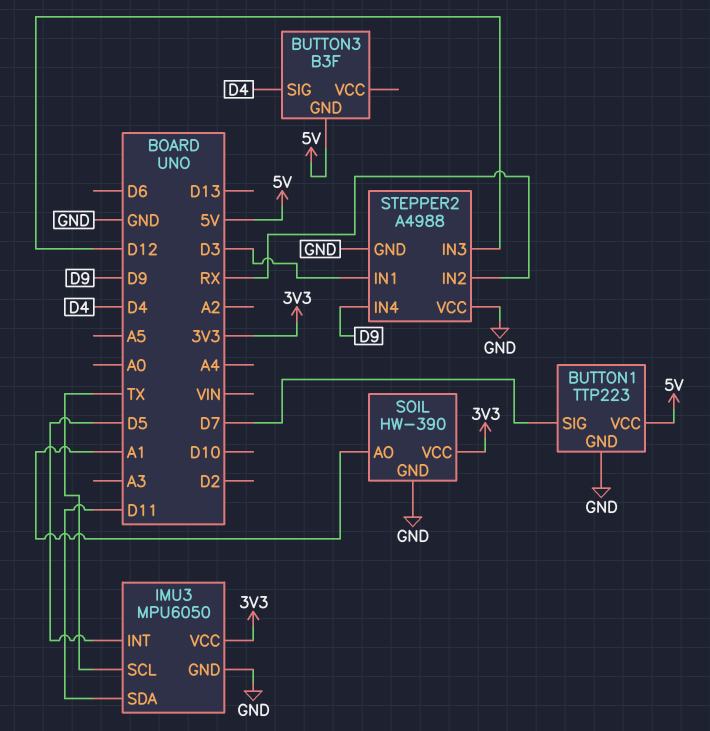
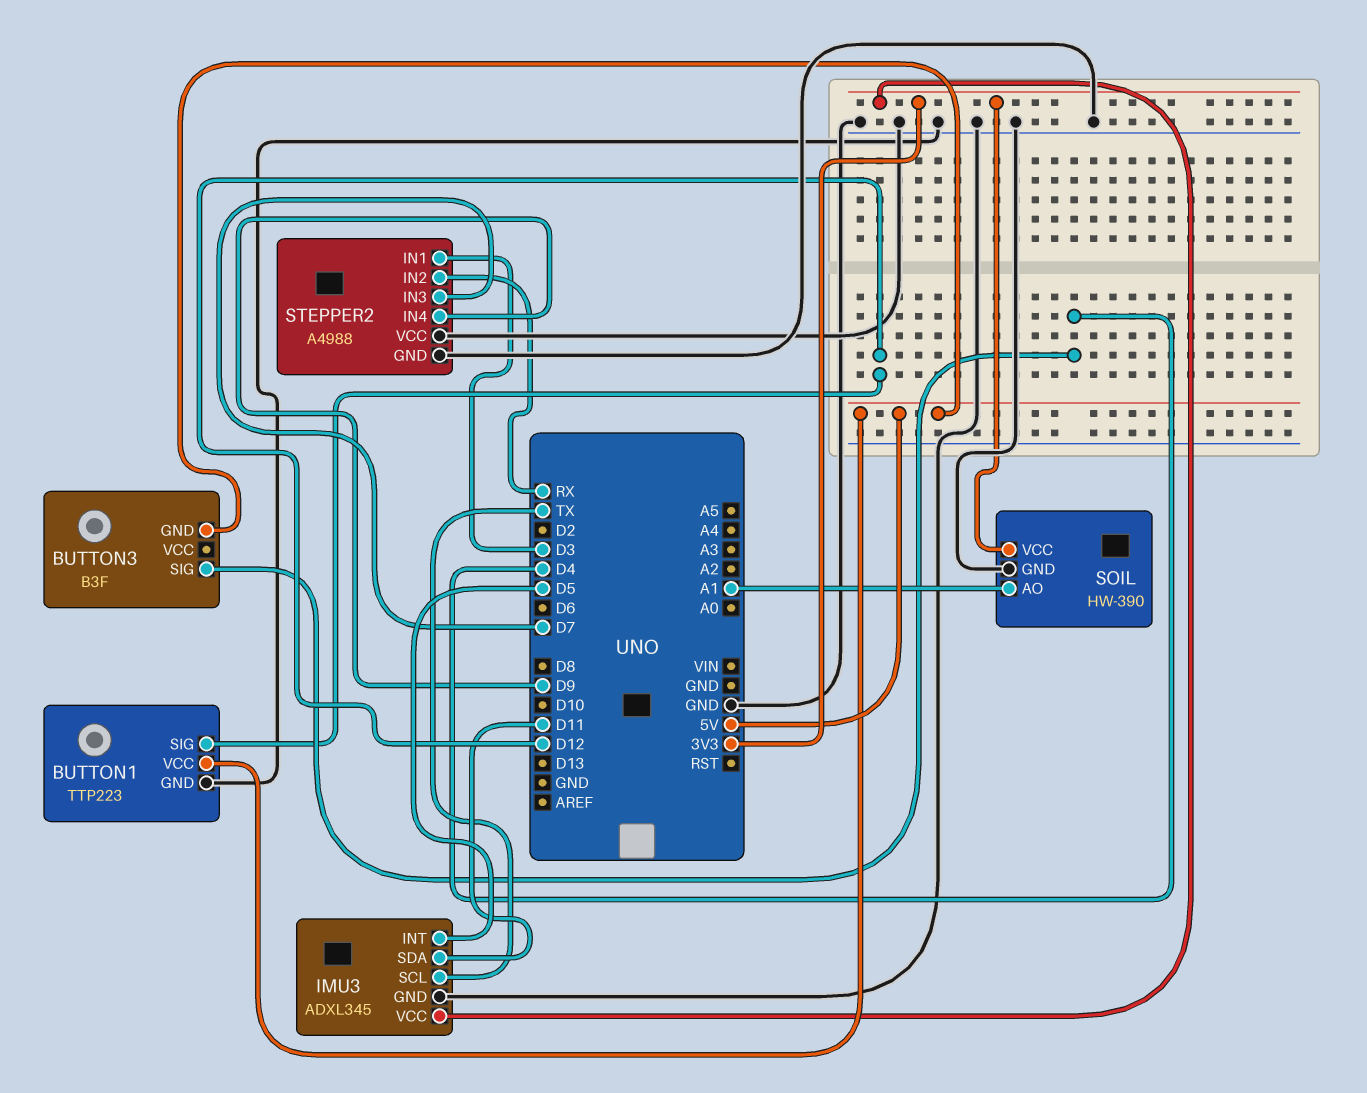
BUTTON1 pin SIG: D7 -> D12
IMU3: MPU6050 -> ADXL345
STEPPER2 pin IN3: D12 -> D7

